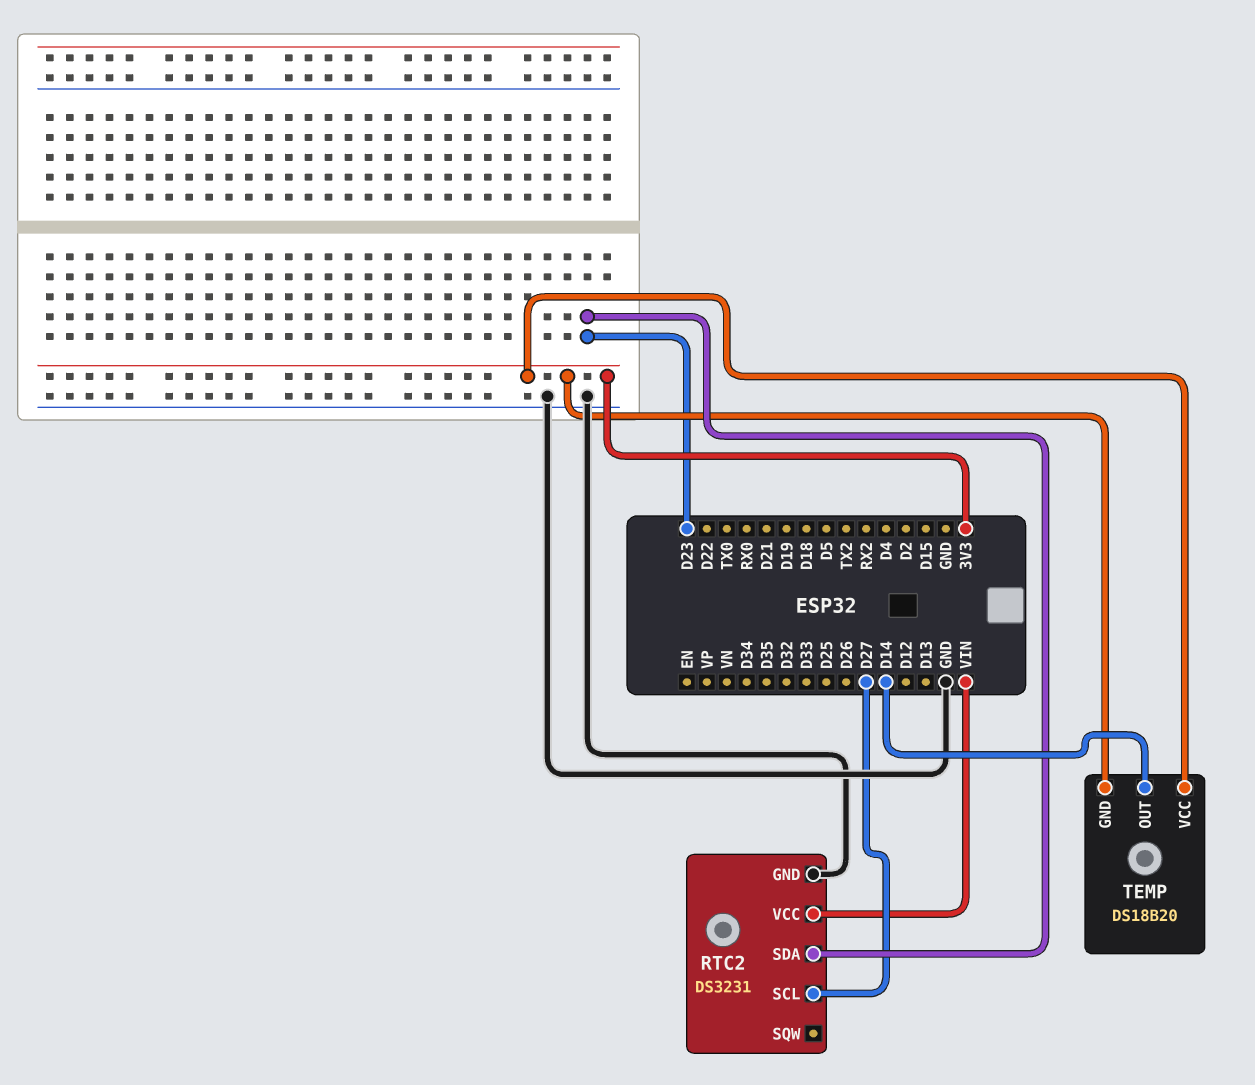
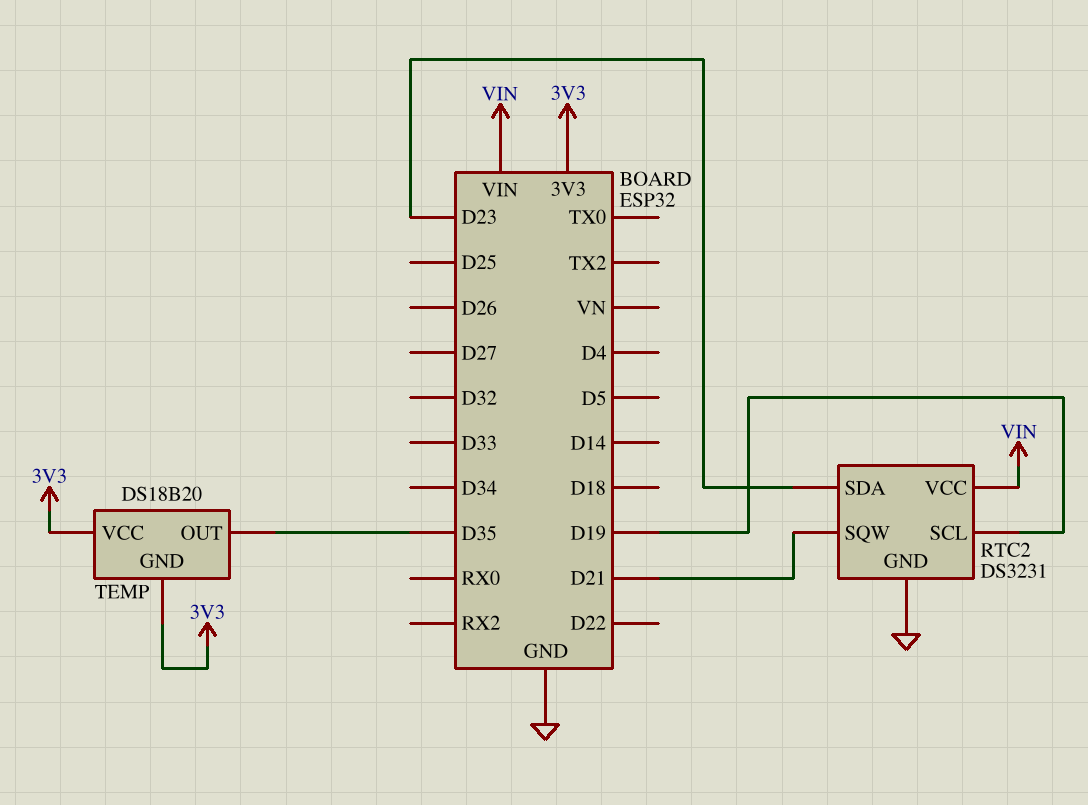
RTC2 pin SCL: D27 -> D19
RTC2 pin SQW: none -> D21
TEMP pin OUT: D14 -> D35

